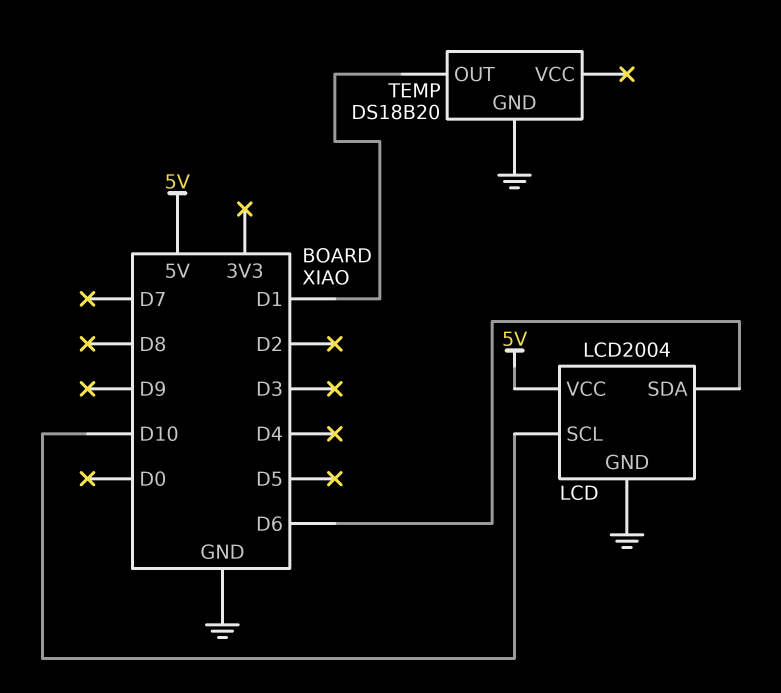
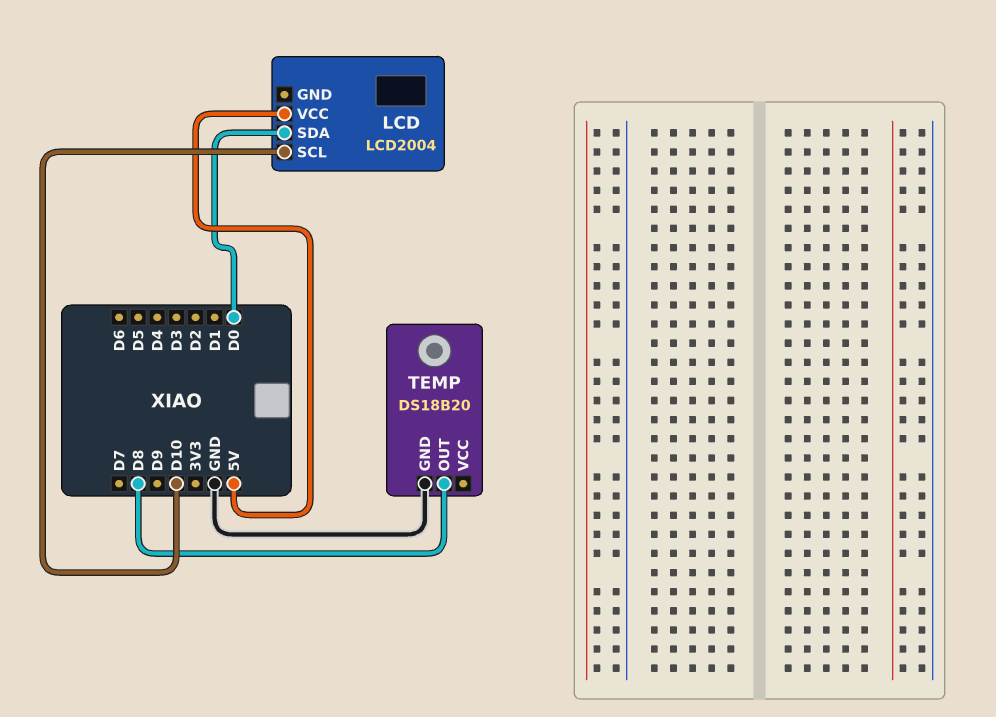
LCD pin GND: GND -> none
LCD pin SDA: D6 -> D0
TEMP pin OUT: D1 -> D8

